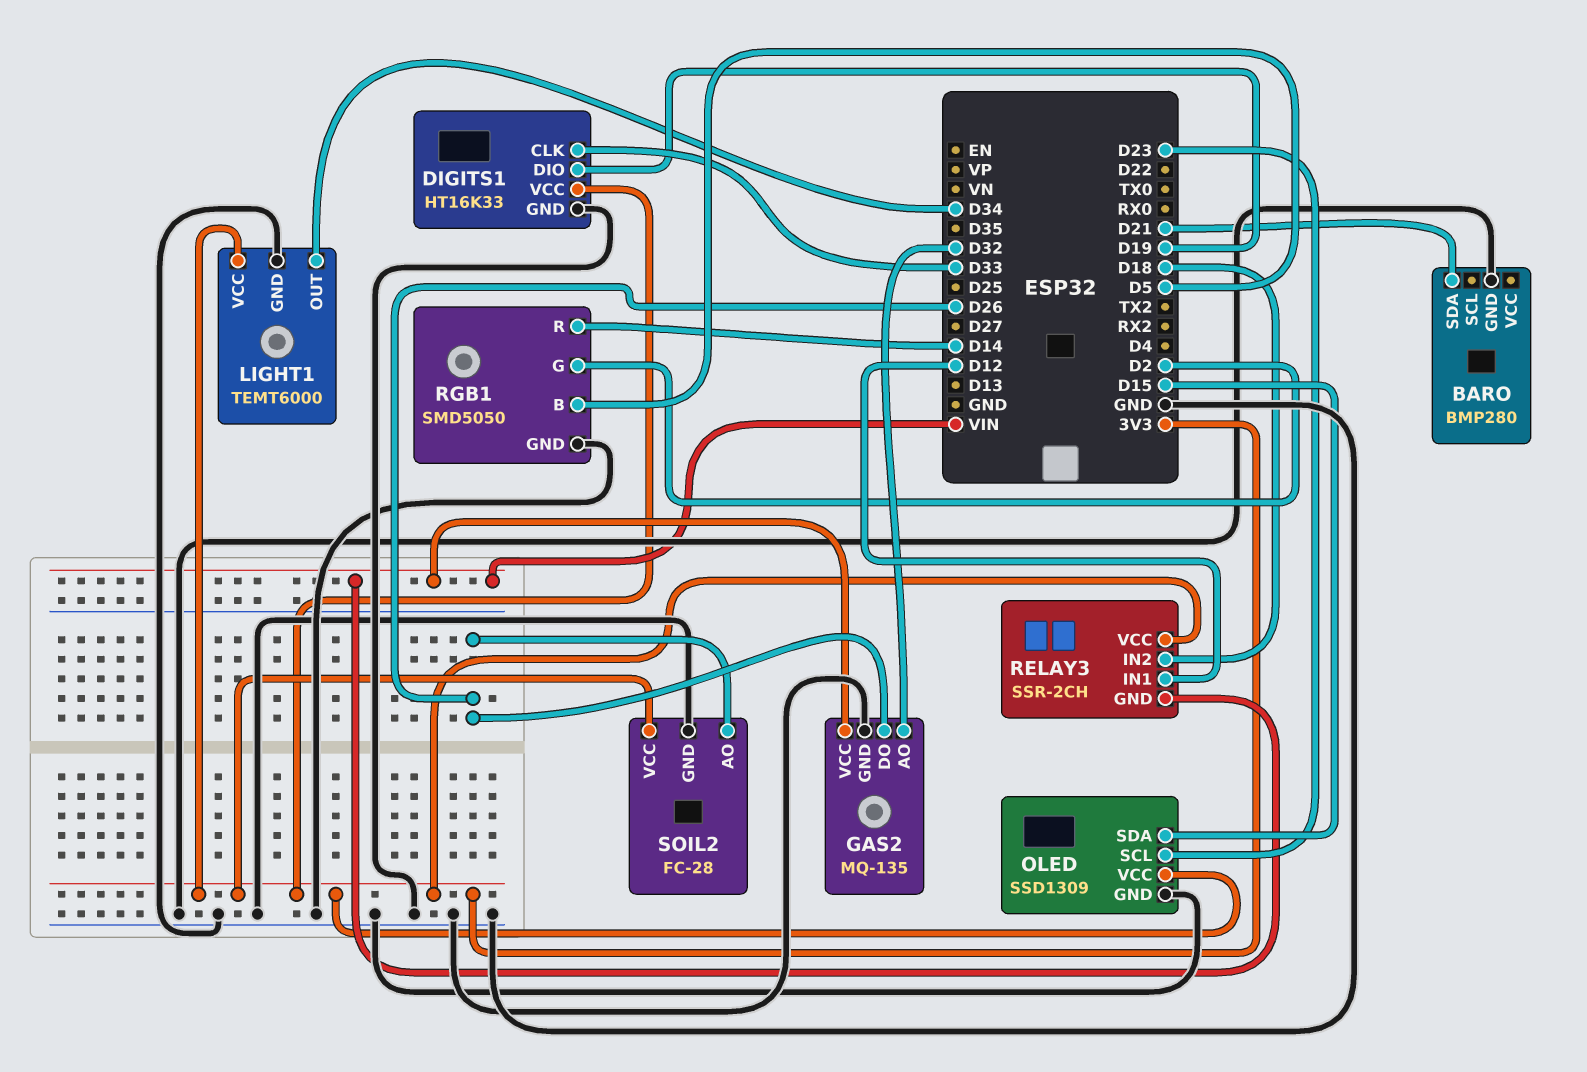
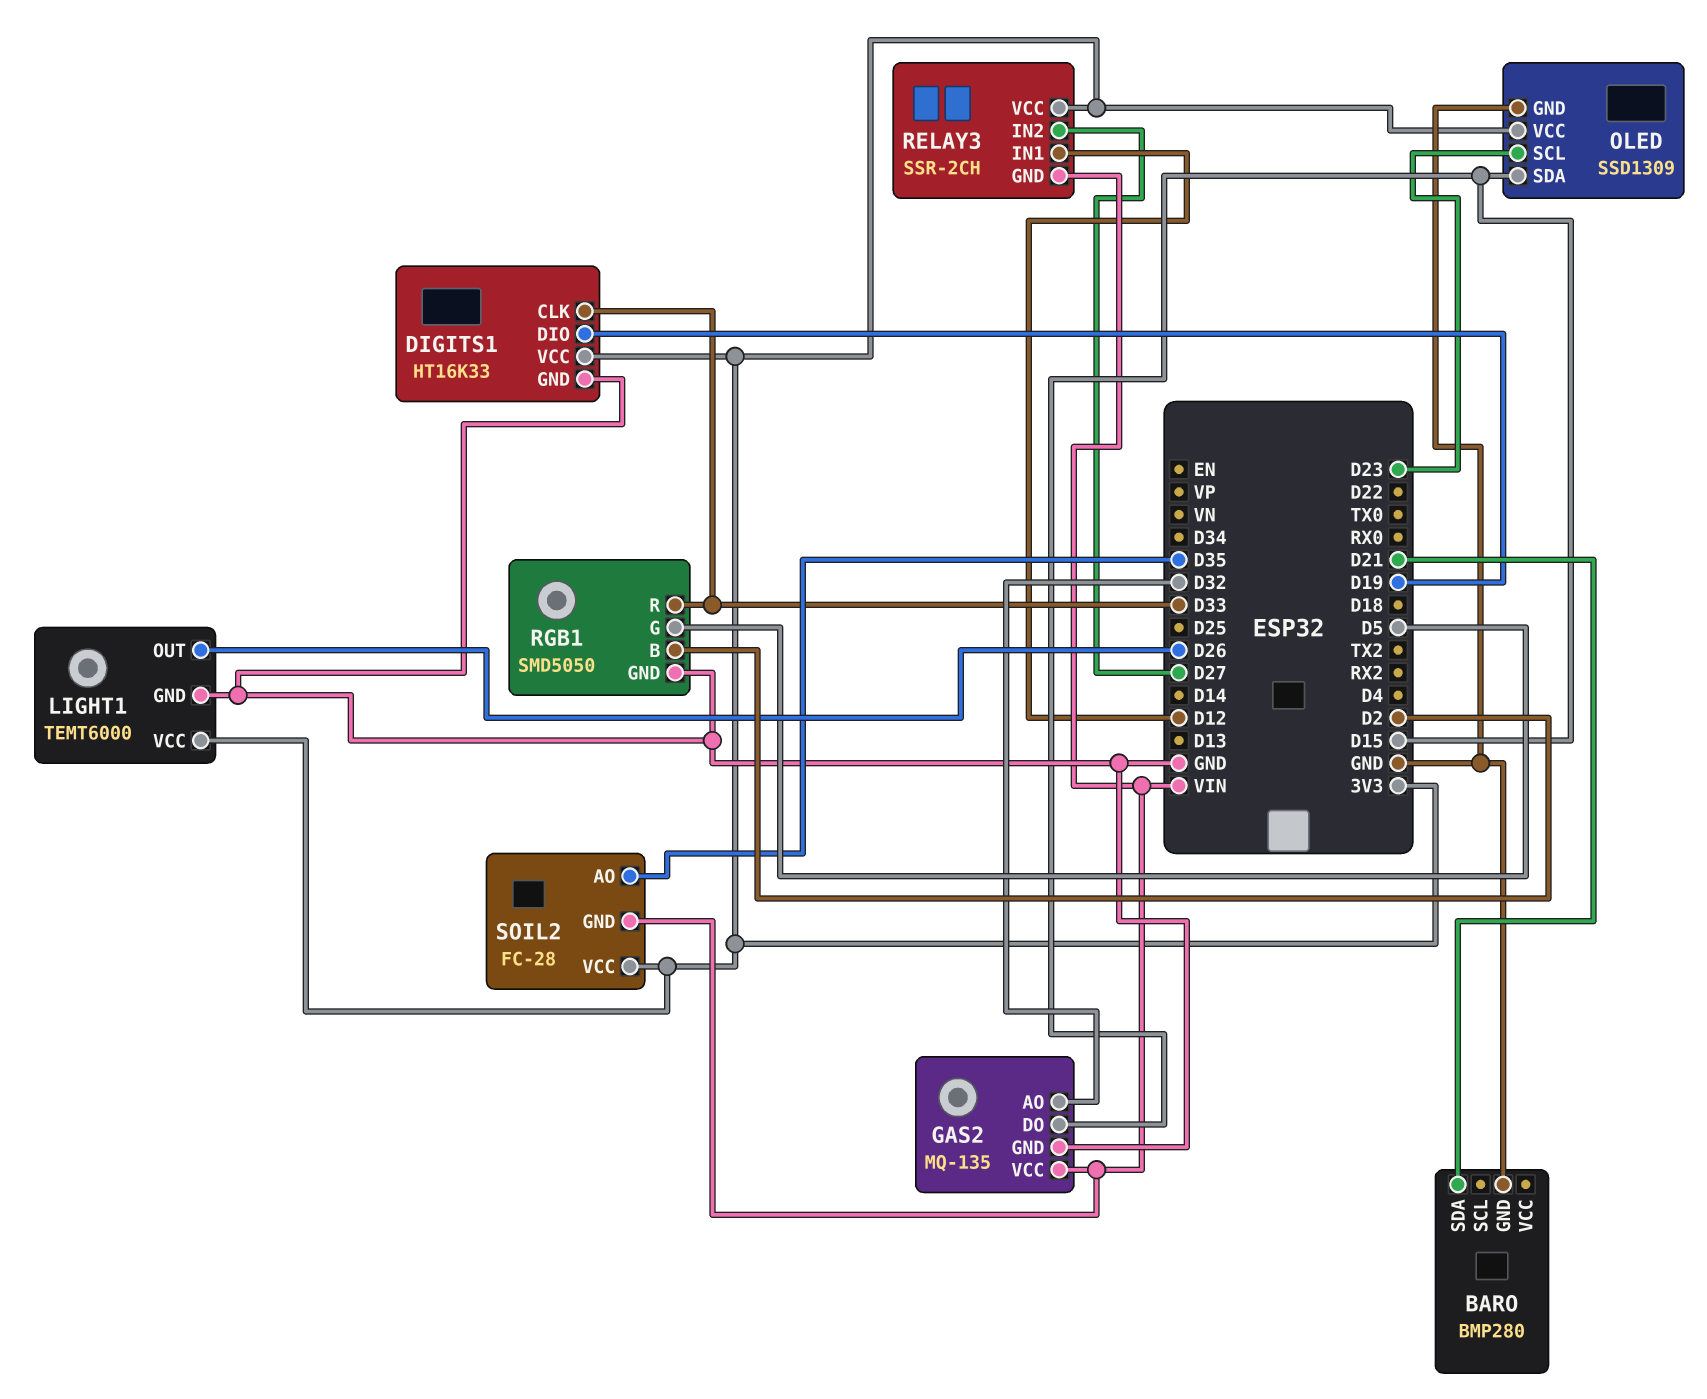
GAS2 pin DO: D26 -> D15
LIGHT1 pin OUT: D34 -> D26
RELAY3 pin IN2: D18 -> D27
RGB1 pin B: D5 -> D2
RGB1 pin G: D2 -> D5
RGB1 pin R: D14 -> D33
SOIL2 pin AO: D26 -> D35
SOIL2 pin GND: GND -> VIN

